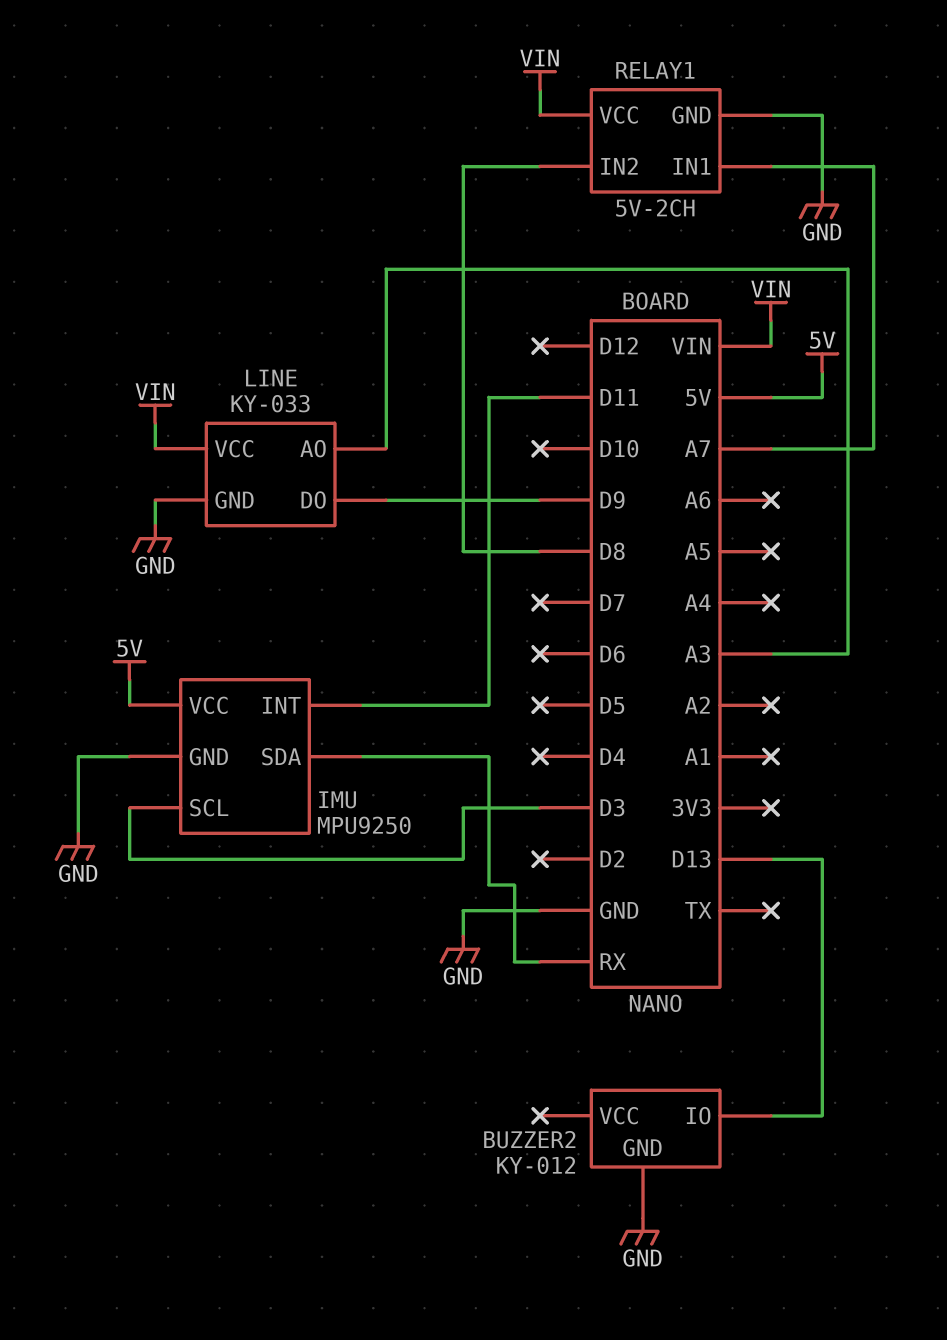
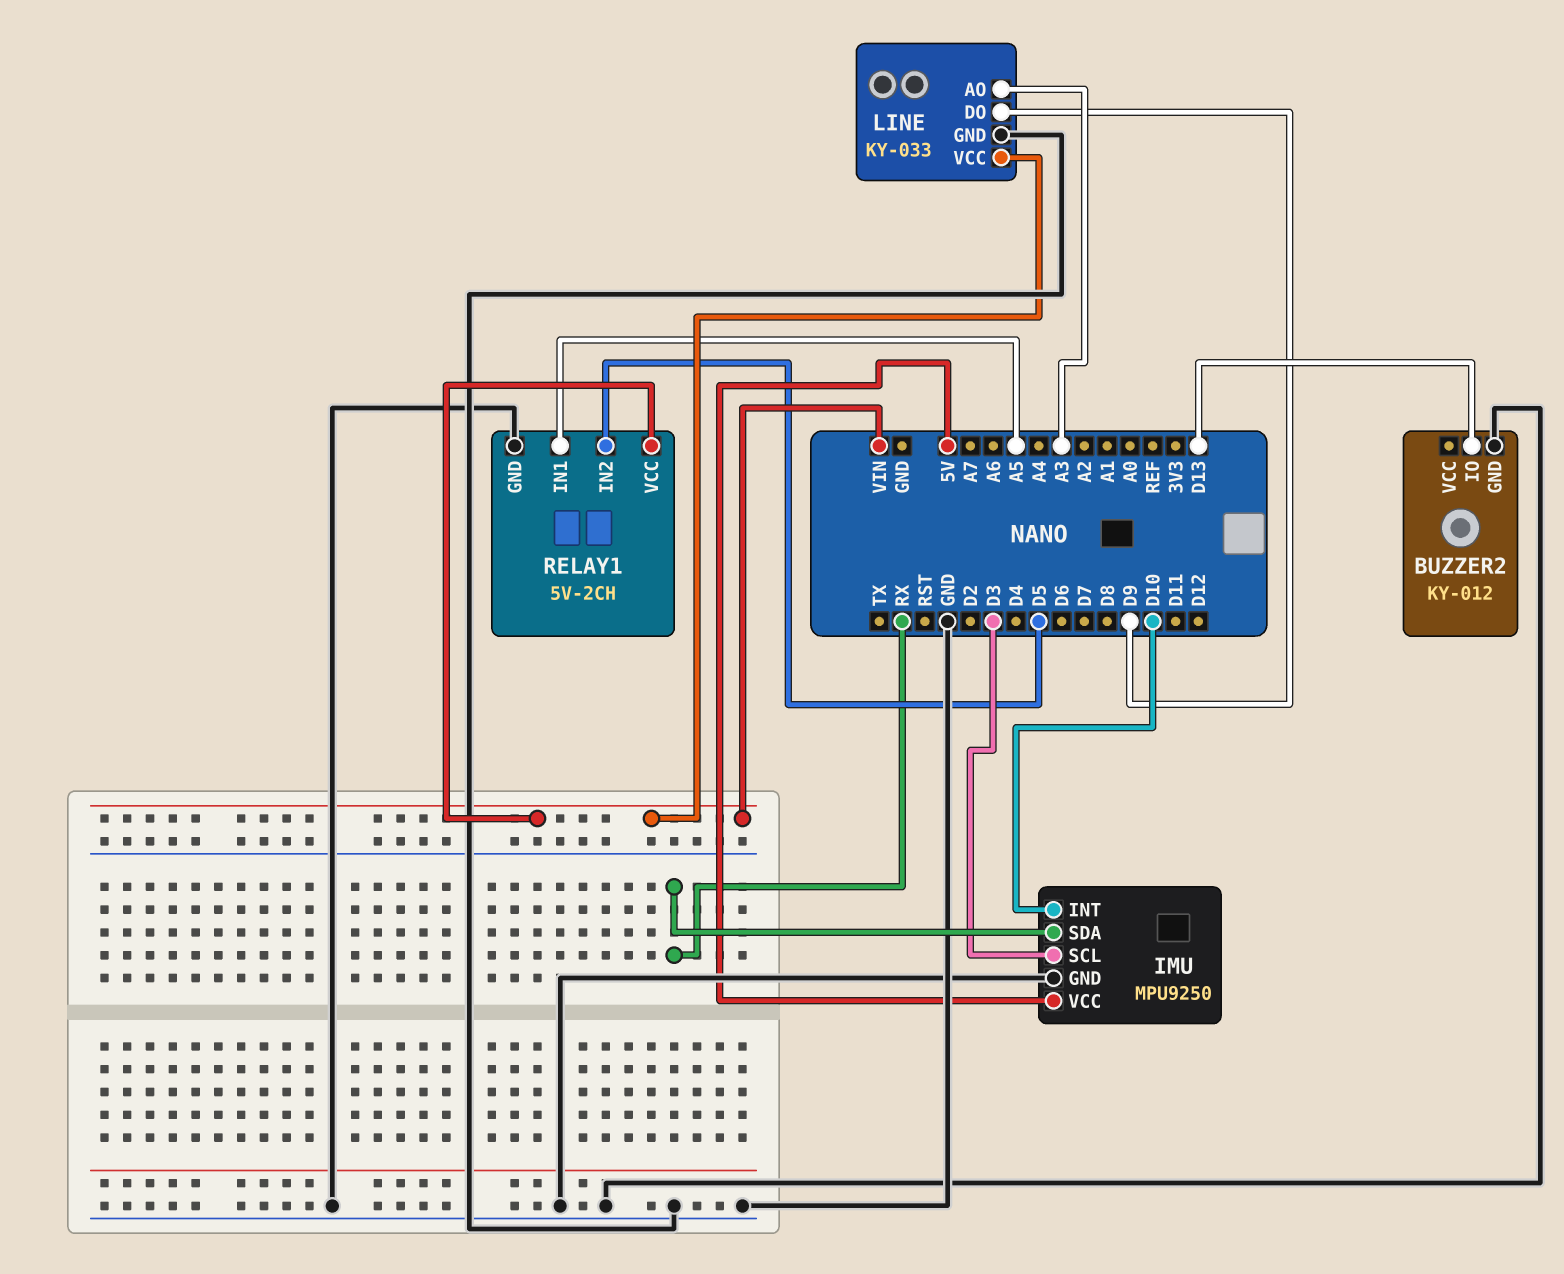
IMU pin INT: D11 -> D10
RELAY1 pin IN1: A7 -> A5
RELAY1 pin IN2: D8 -> D5

